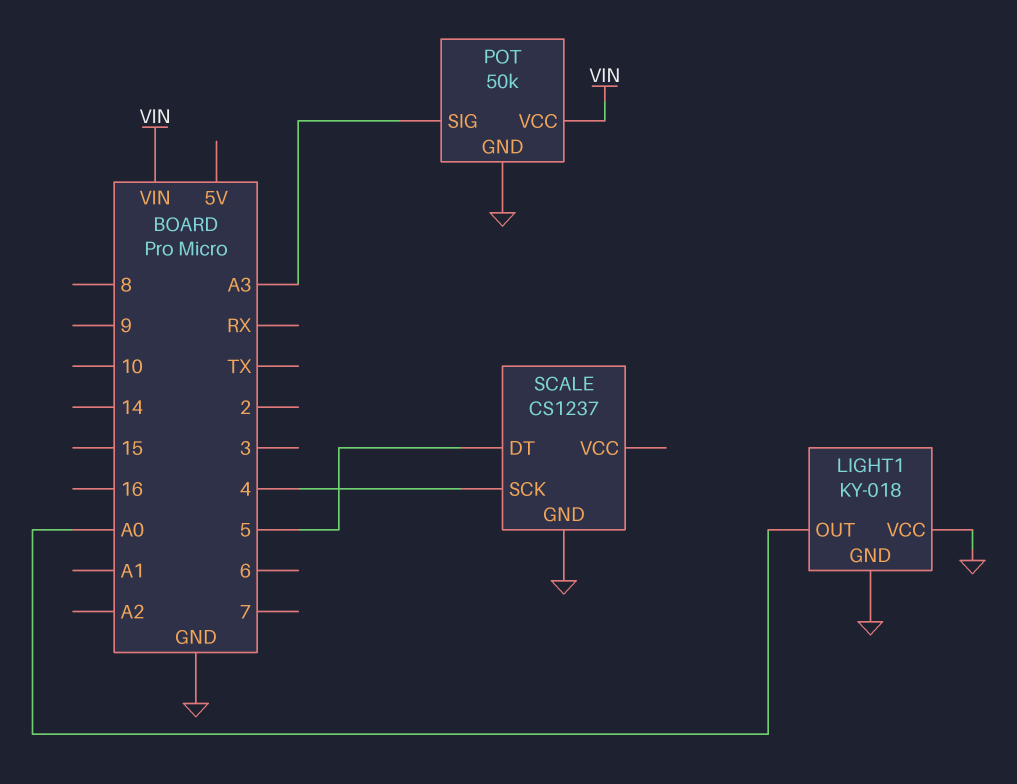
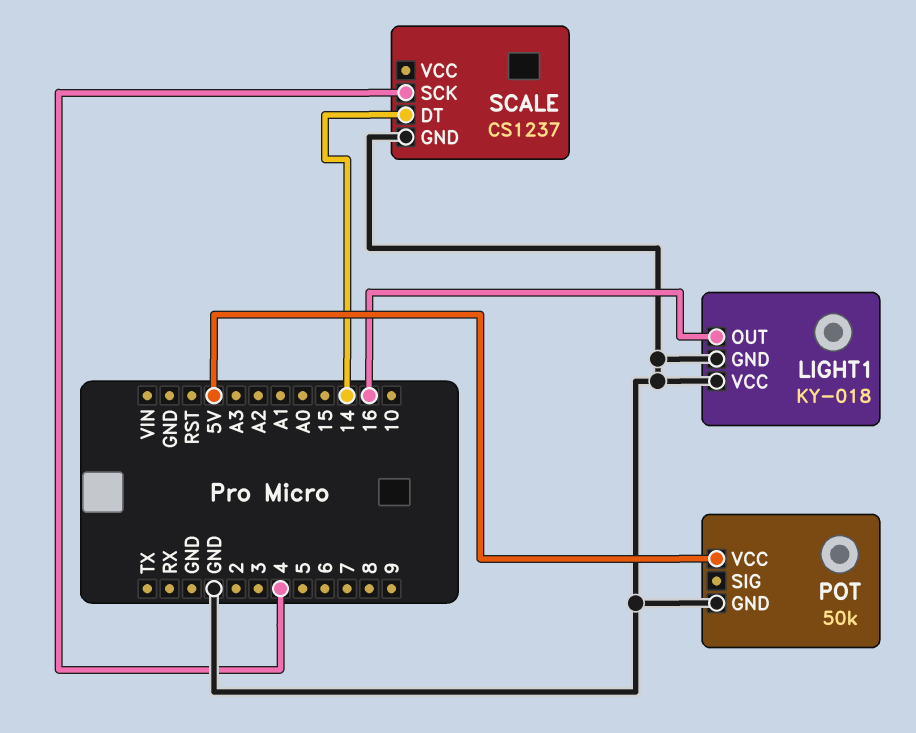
LIGHT1 pin OUT: A0 -> 16
POT pin SIG: A3 -> none
POT pin VCC: VIN -> 5V
SCALE pin DT: 5 -> 14

